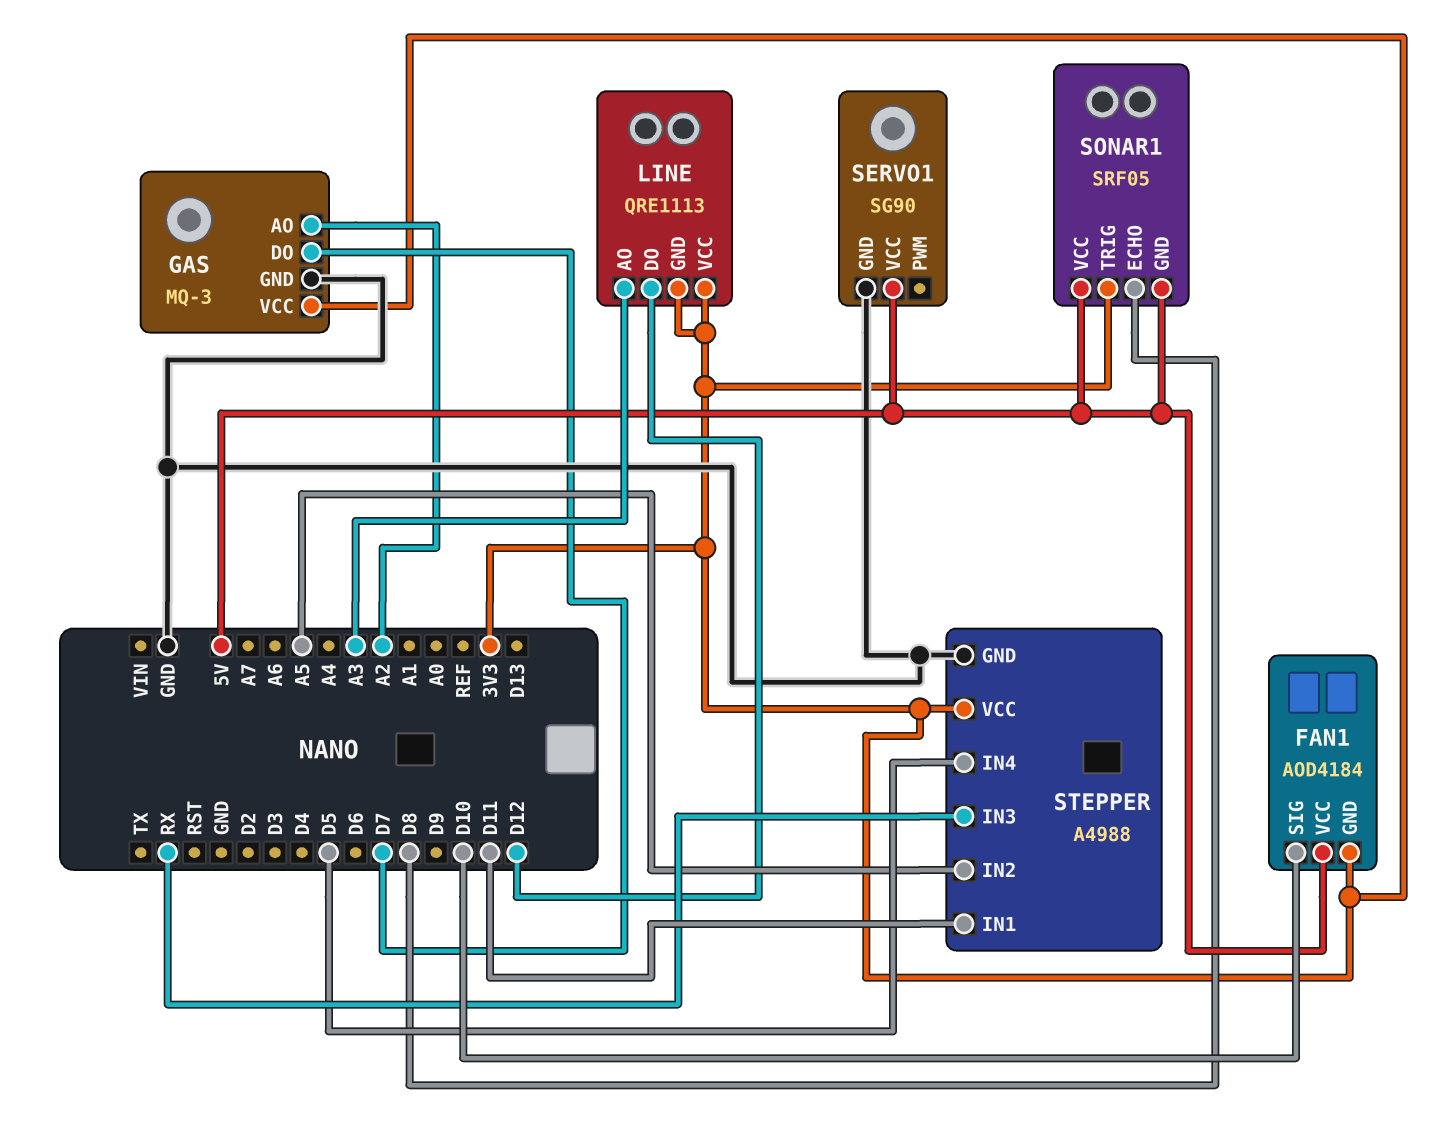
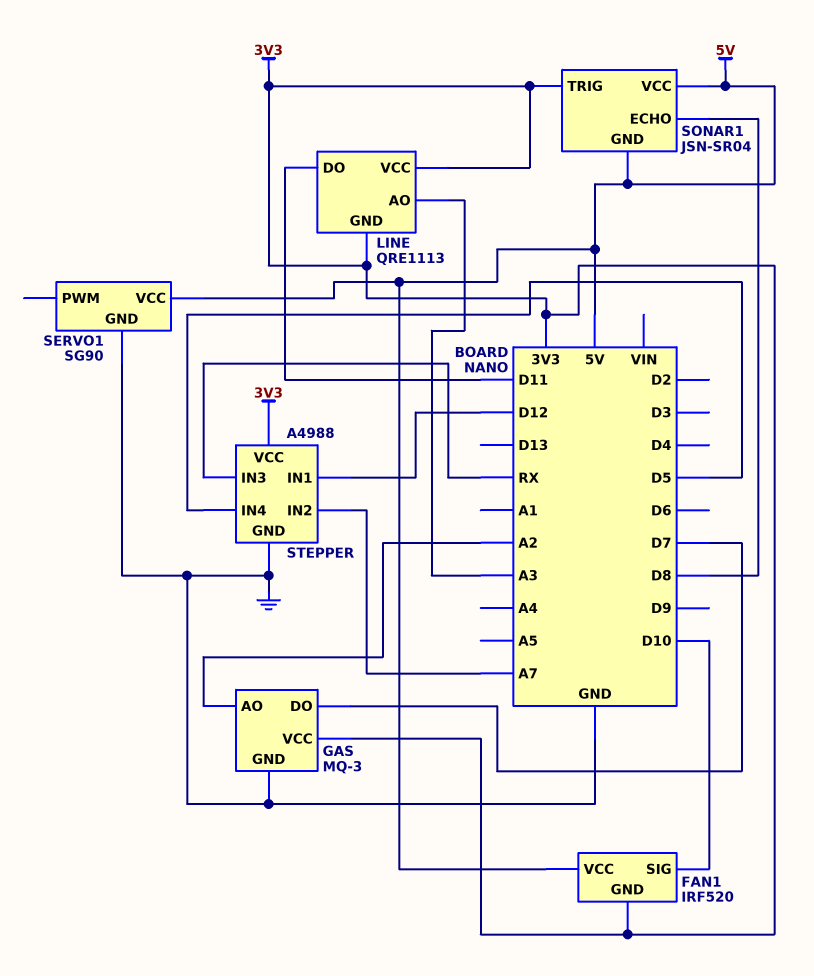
FAN1: AOD4184 -> IRF520
LINE pin DO: D12 -> D11
SONAR1: SRF05 -> JSN-SR04
STEPPER pin IN1: D11 -> D12
STEPPER pin IN2: A5 -> A7

